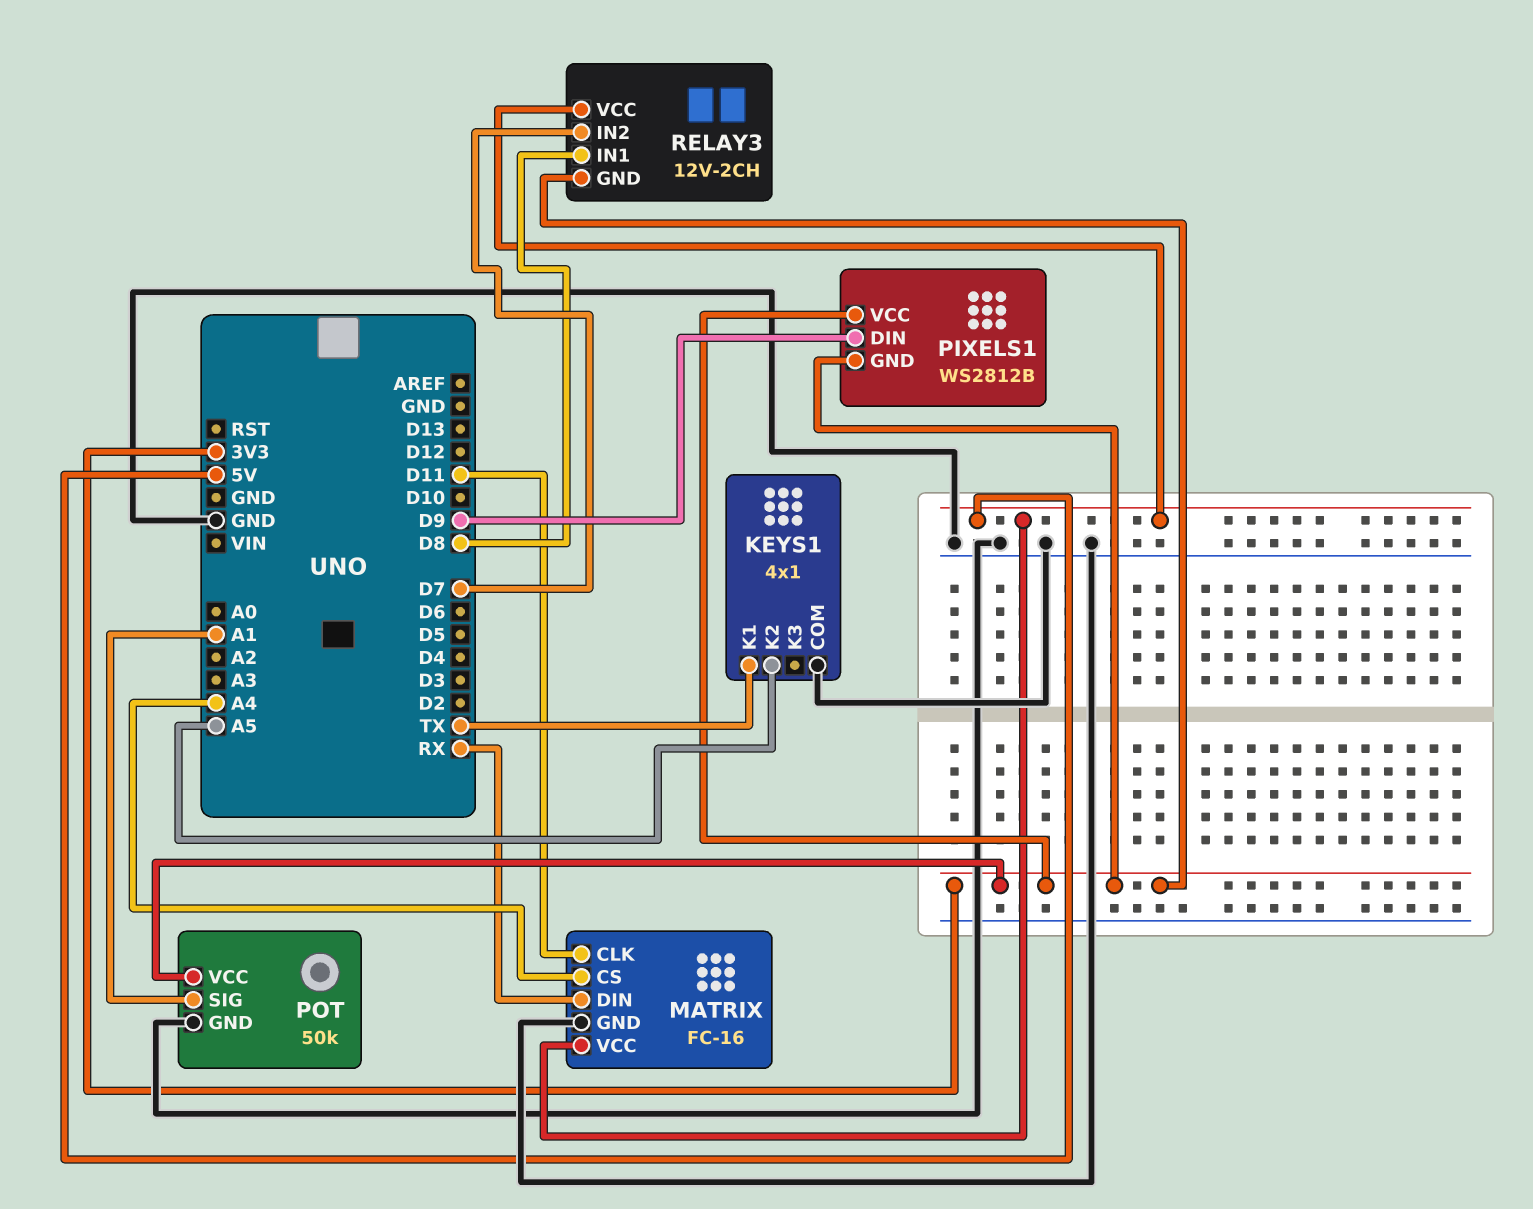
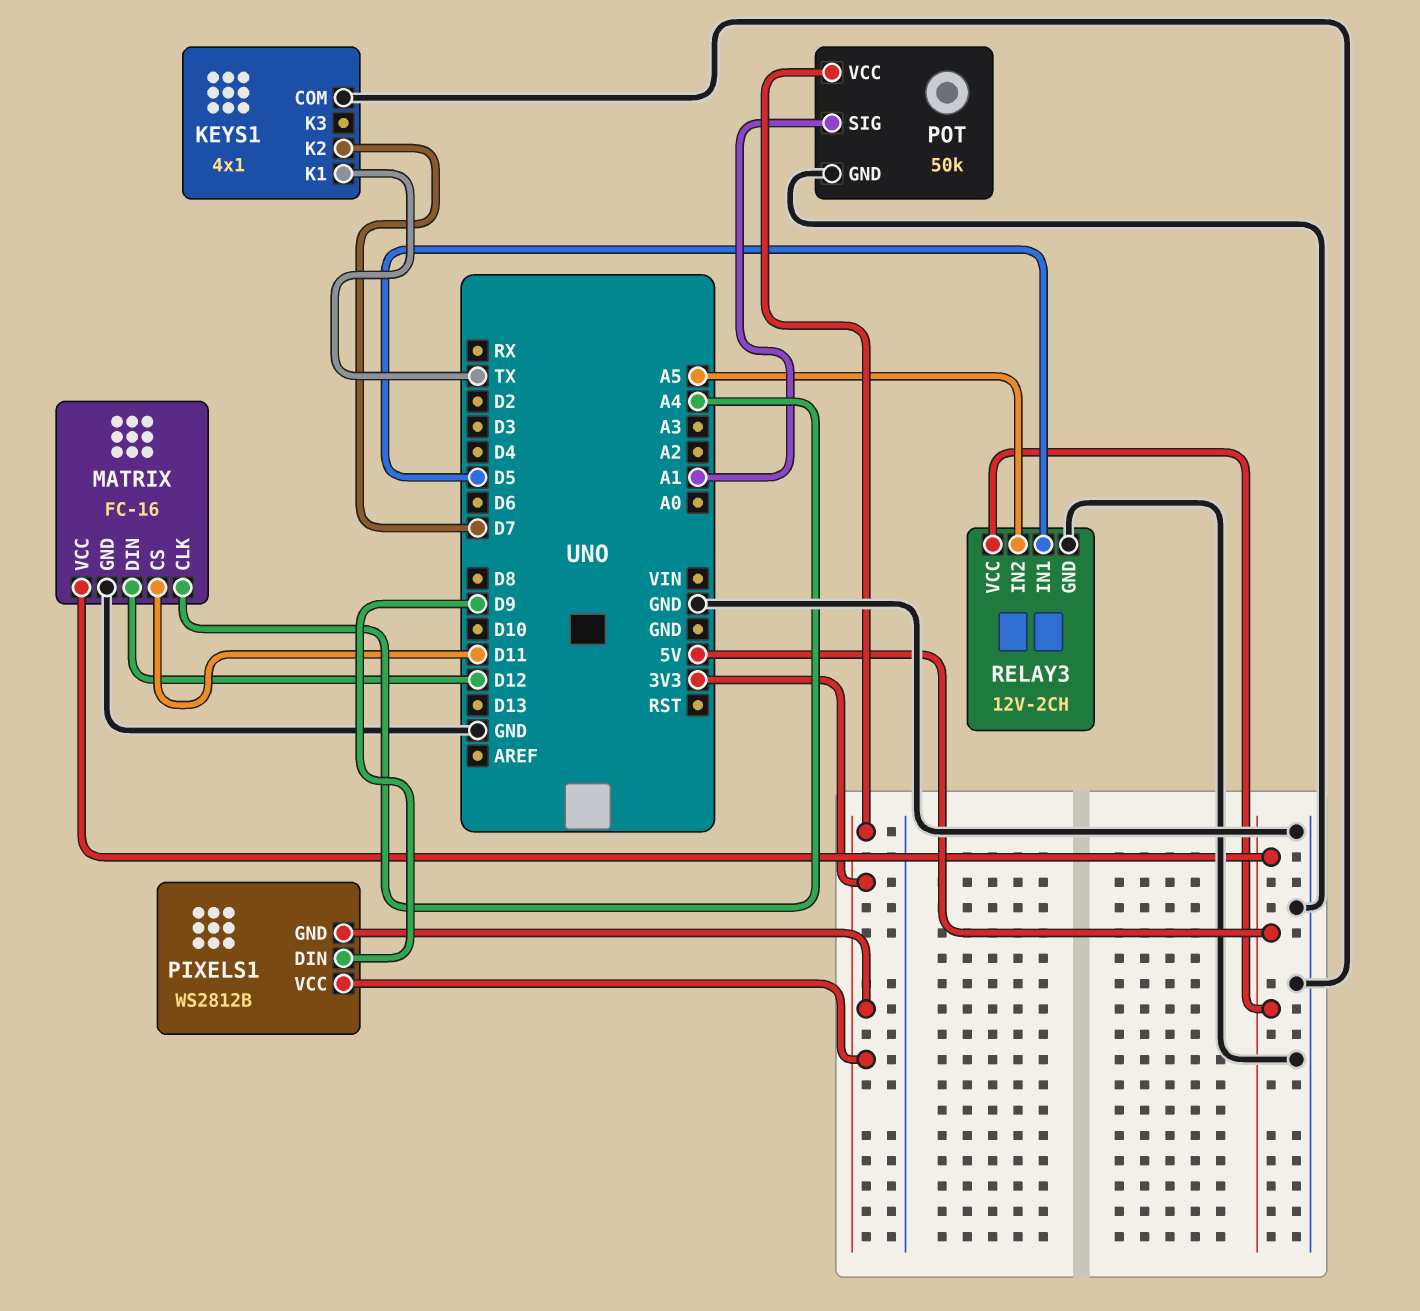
KEYS1 pin K2: A5 -> D7
MATRIX pin CLK: D11 -> A4
MATRIX pin CS: A4 -> D11
MATRIX pin DIN: RX -> D12
RELAY3 pin GND: 3V3 -> GND
RELAY3 pin IN1: D8 -> D5
RELAY3 pin IN2: D7 -> A5

